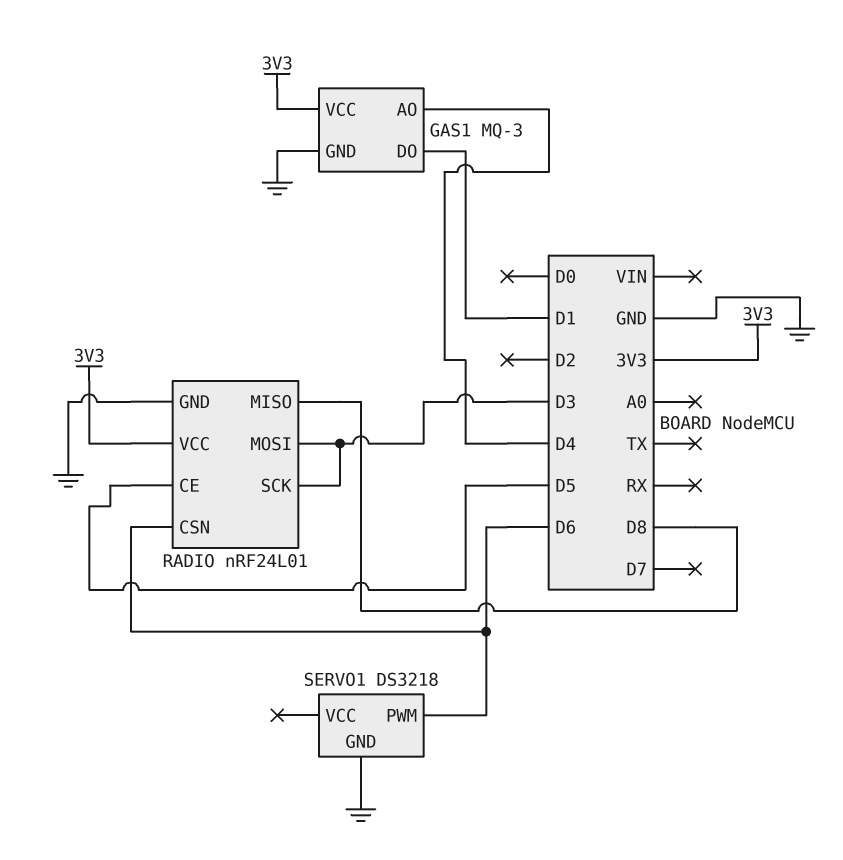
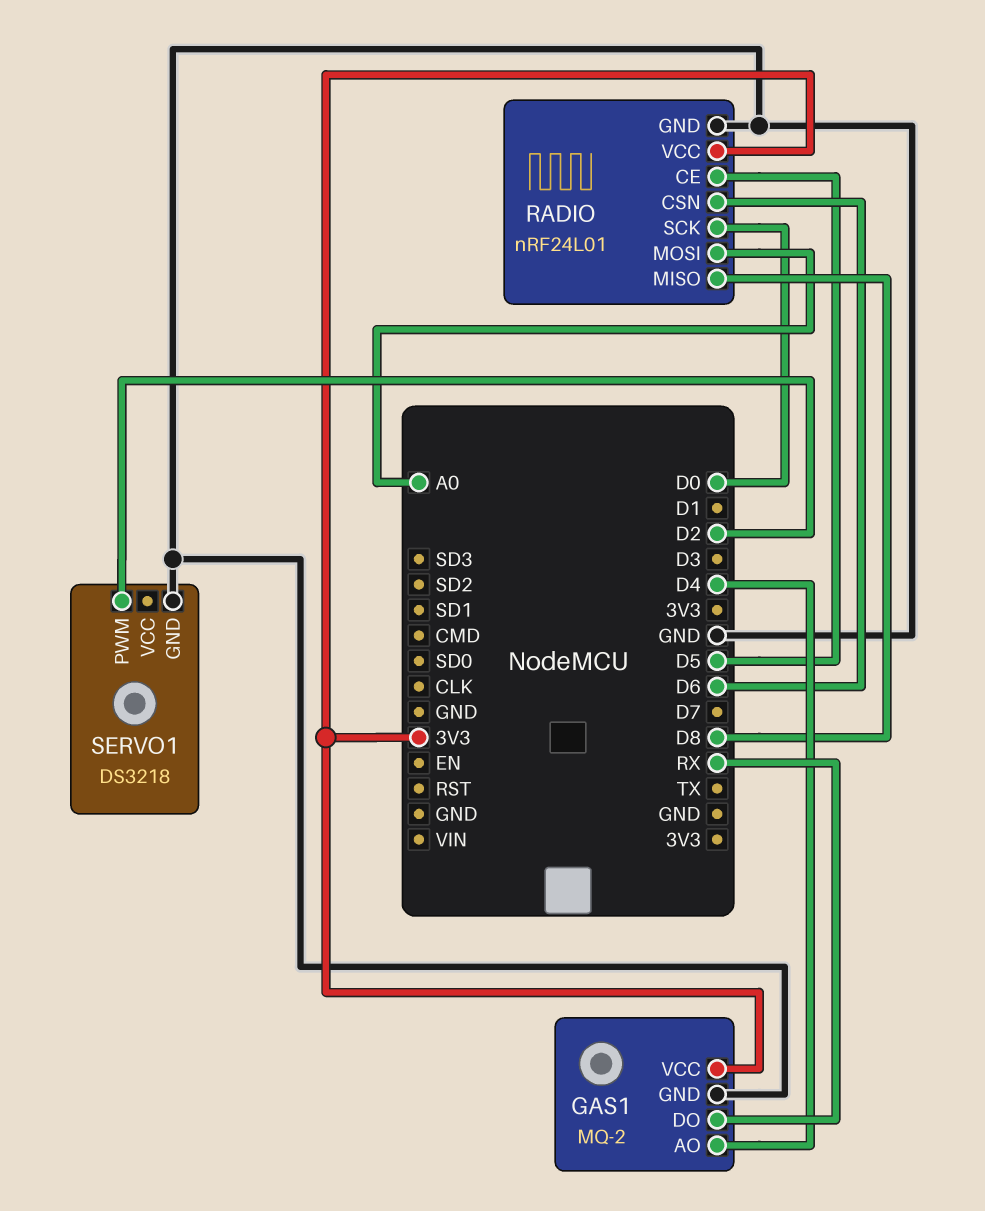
GAS1: MQ-3 -> MQ-2
GAS1 pin DO: D1 -> RX
RADIO pin MOSI: D3 -> A0
RADIO pin SCK: D3 -> D0
SERVO1 pin PWM: D6 -> D2

